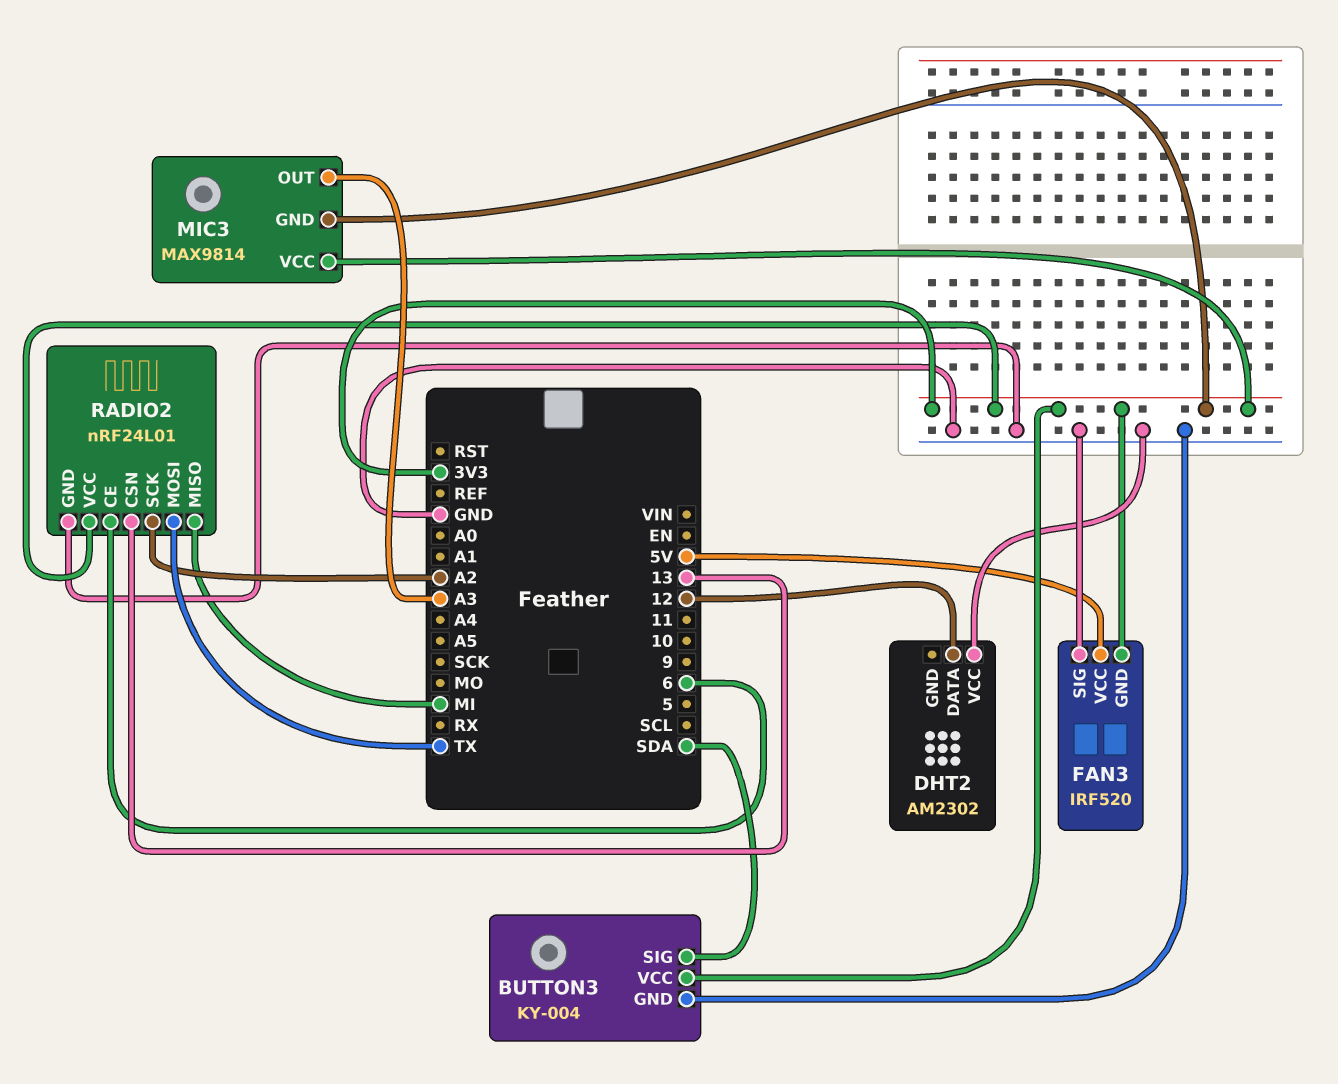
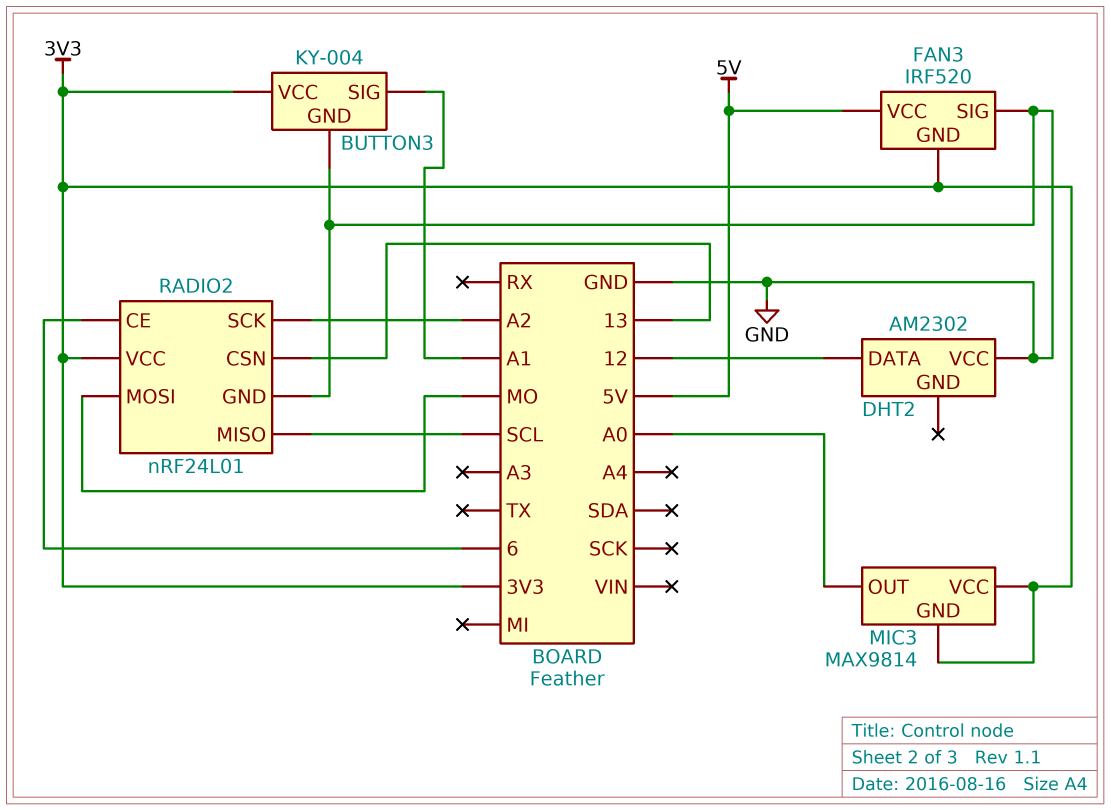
BUTTON3 pin SIG: SDA -> A1
MIC3 pin OUT: A3 -> A0
RADIO2 pin MISO: MI -> SCL
RADIO2 pin MOSI: TX -> MO

